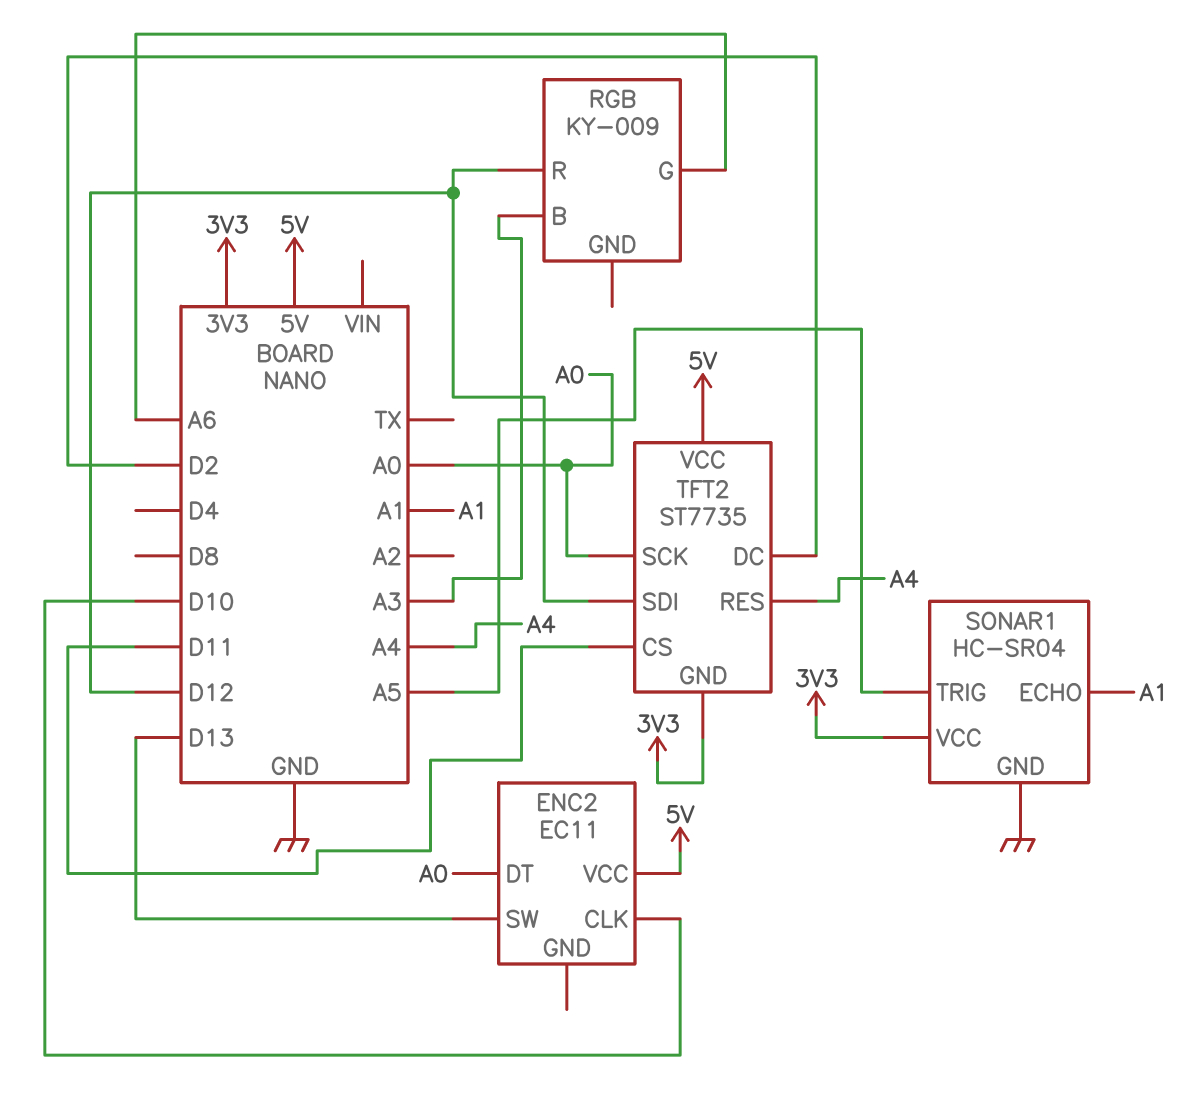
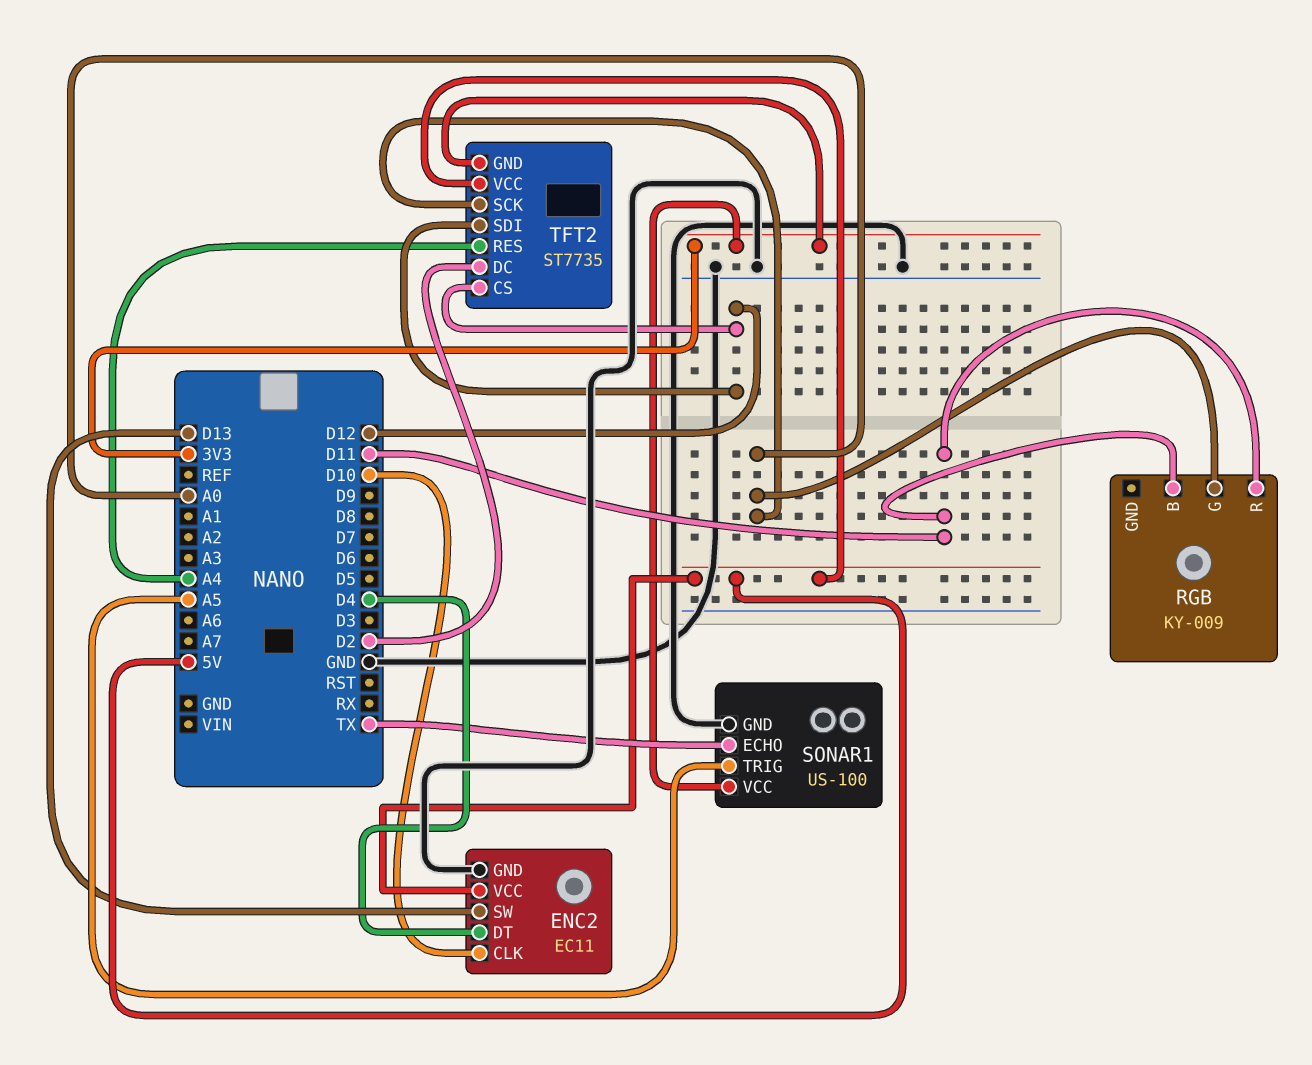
ENC2 pin DT: A0 -> D4
ENC2 pin GND: none -> GND
RGB pin B: A3 -> D11
RGB pin G: A6 -> A0
RGB pin R: D12 -> D11
SONAR1: HC-SR04 -> US-100
SONAR1 pin ECHO: A1 -> TX
TFT2 pin CS: D11 -> D12

